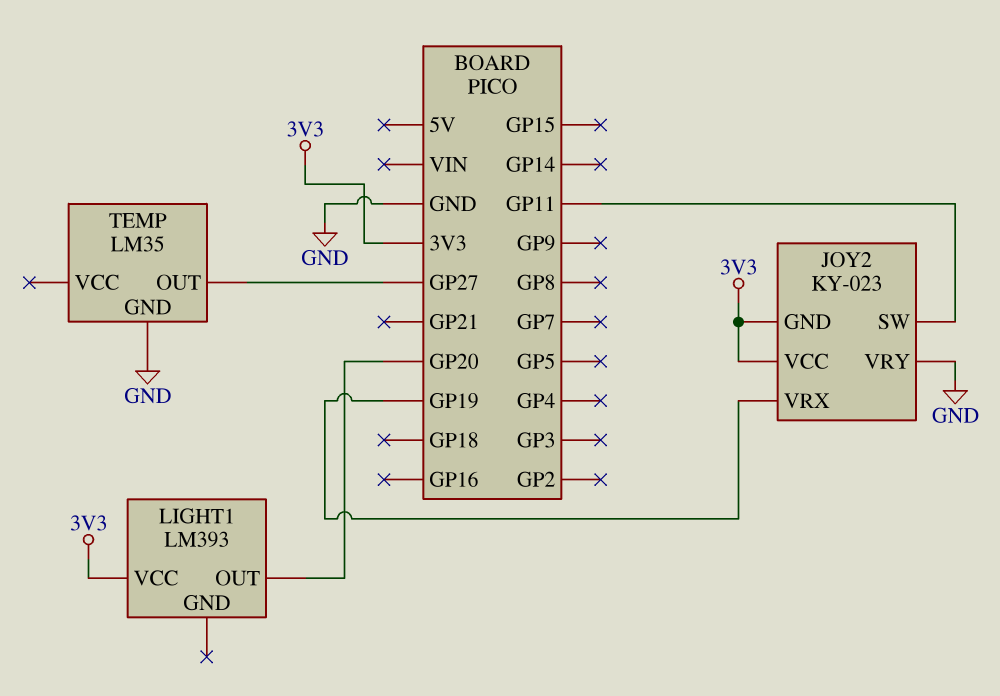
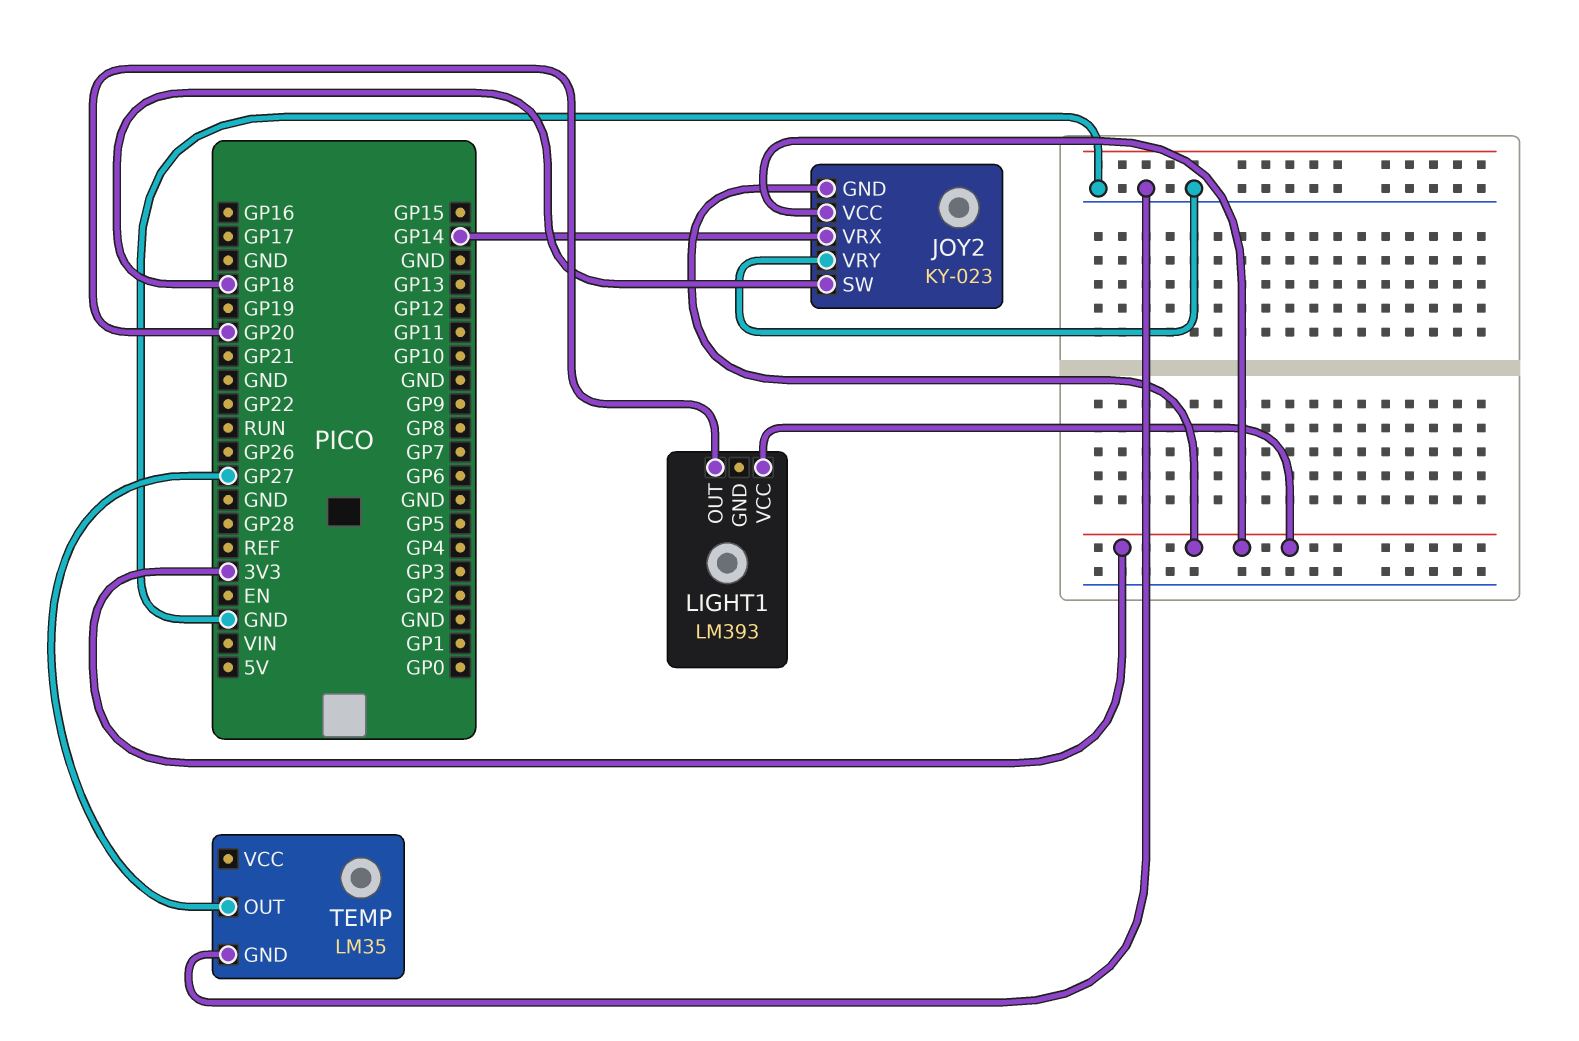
JOY2 pin SW: GP11 -> GP18
JOY2 pin VRX: GP19 -> GP14

